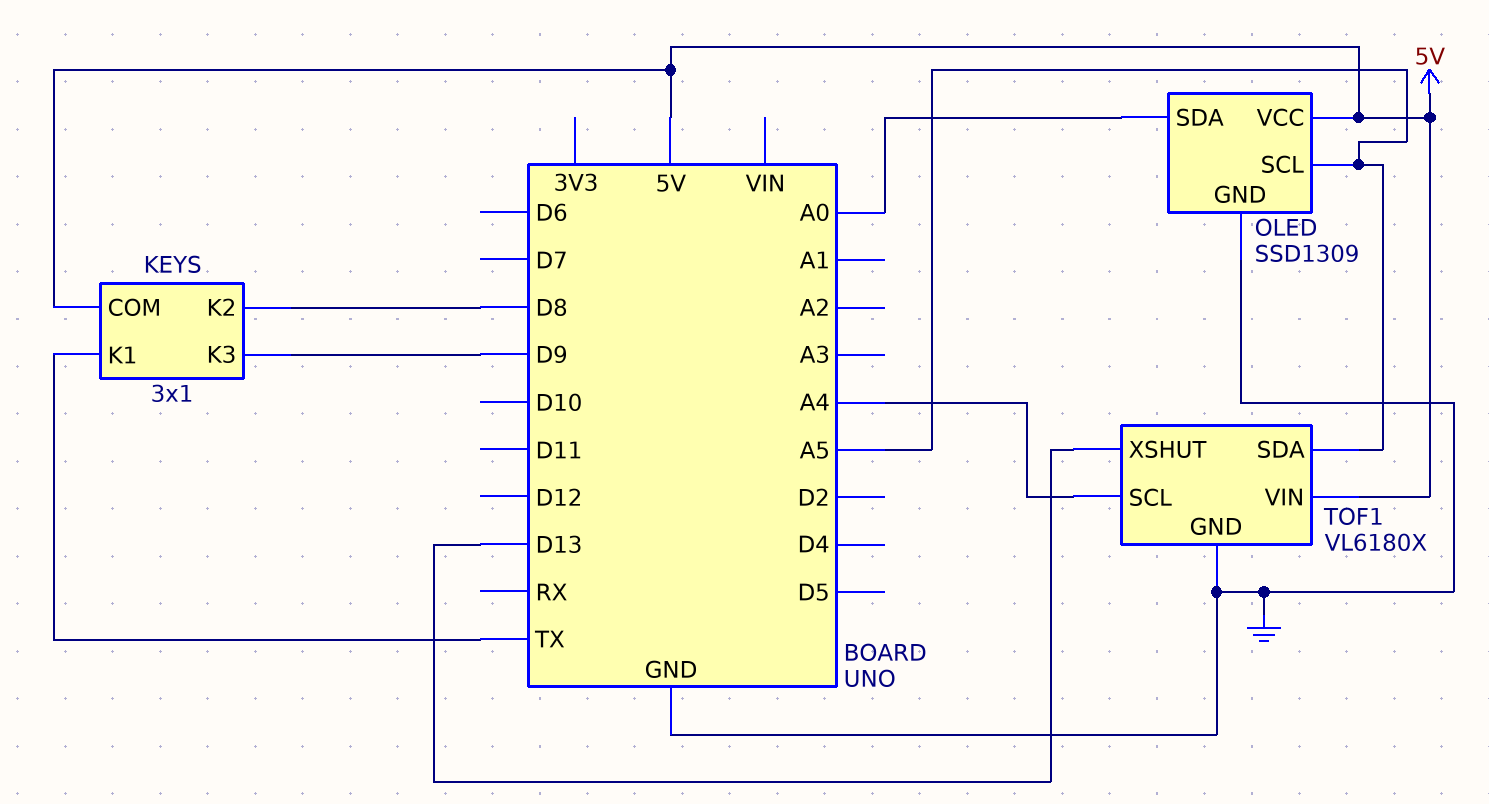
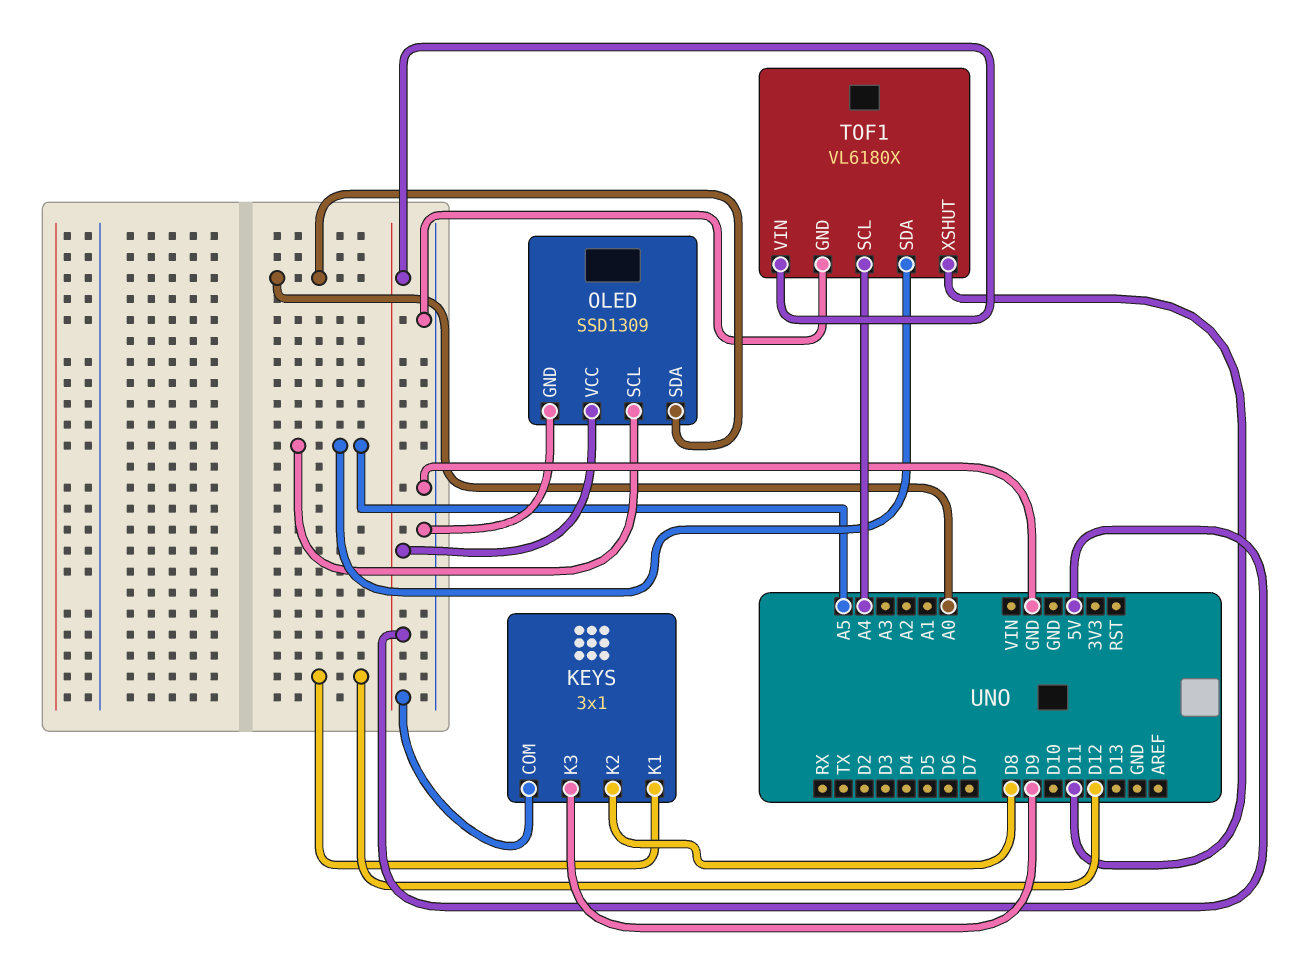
KEYS pin K1: TX -> D12
TOF1 pin XSHUT: D13 -> D11

